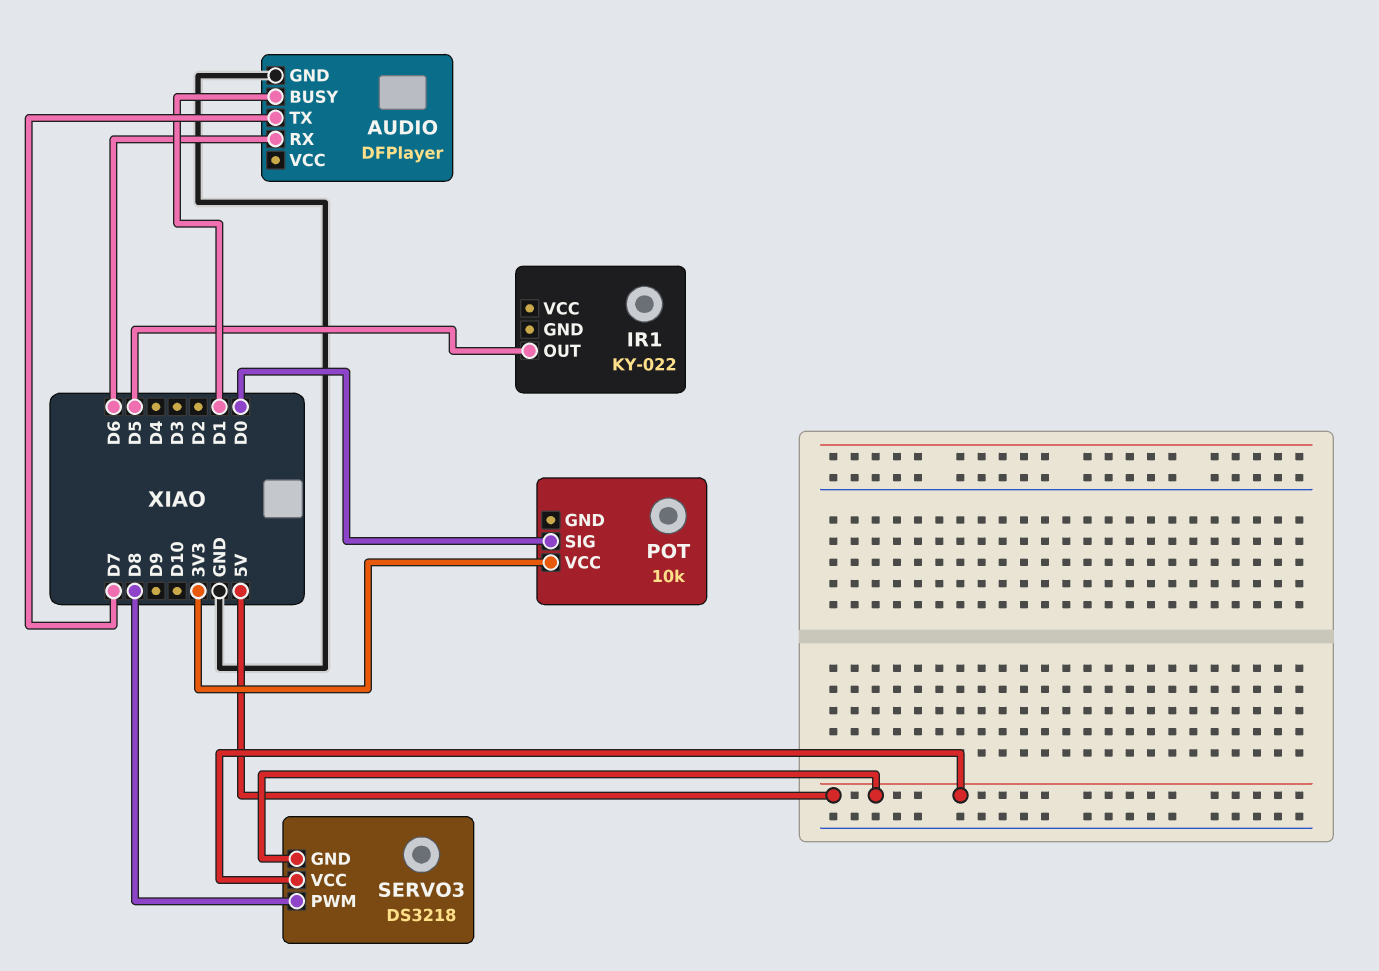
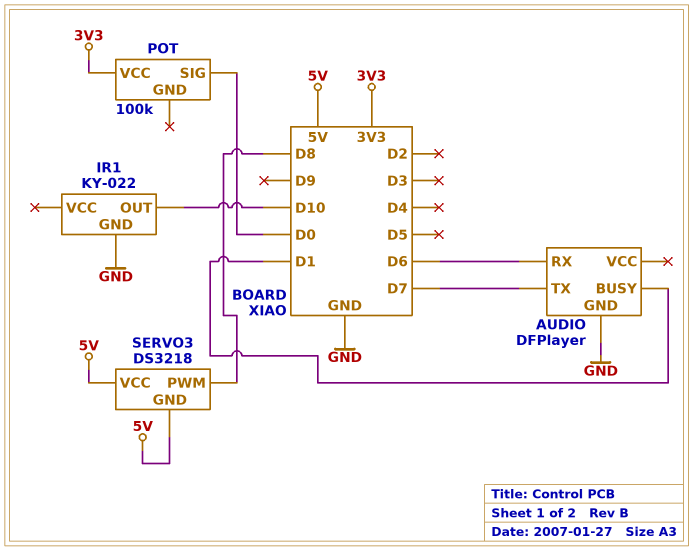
IR1 pin GND: none -> GND
IR1 pin OUT: D5 -> D10
POT: 10k -> 100k

